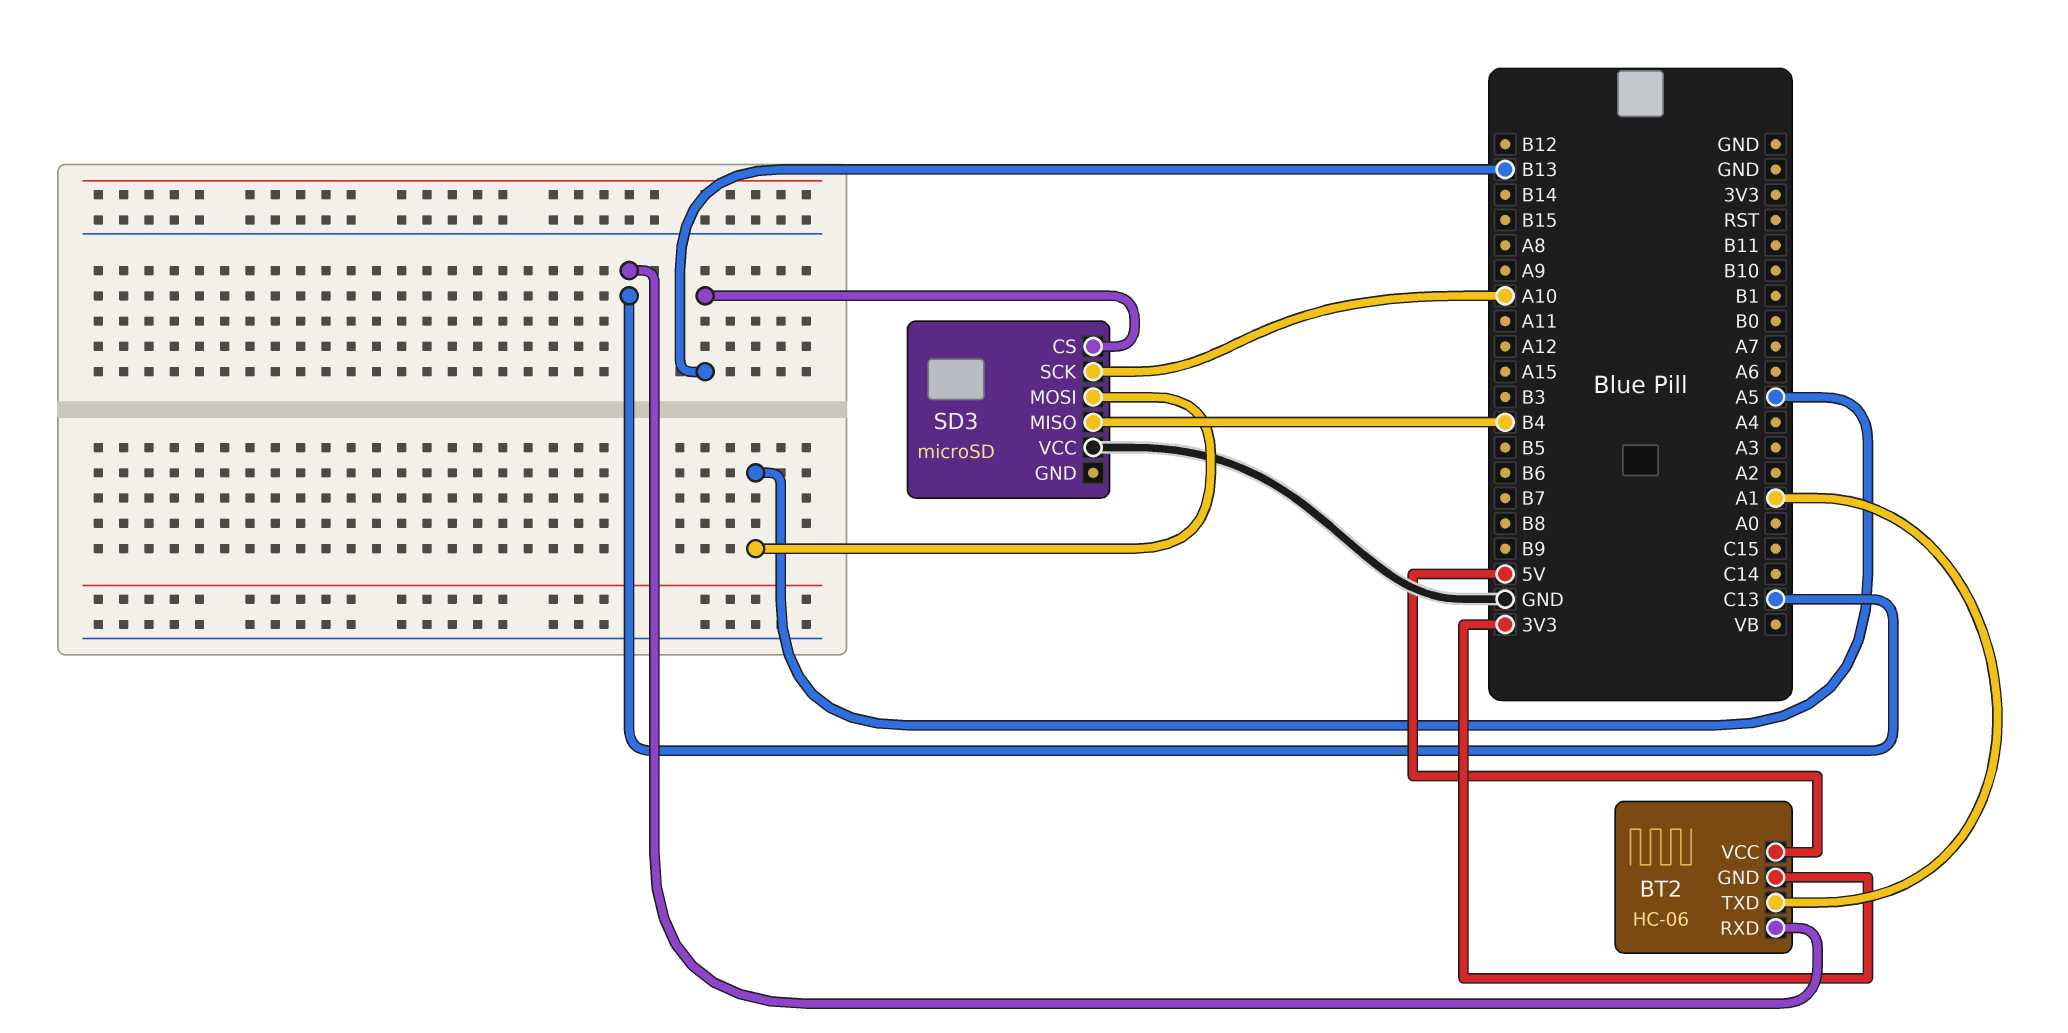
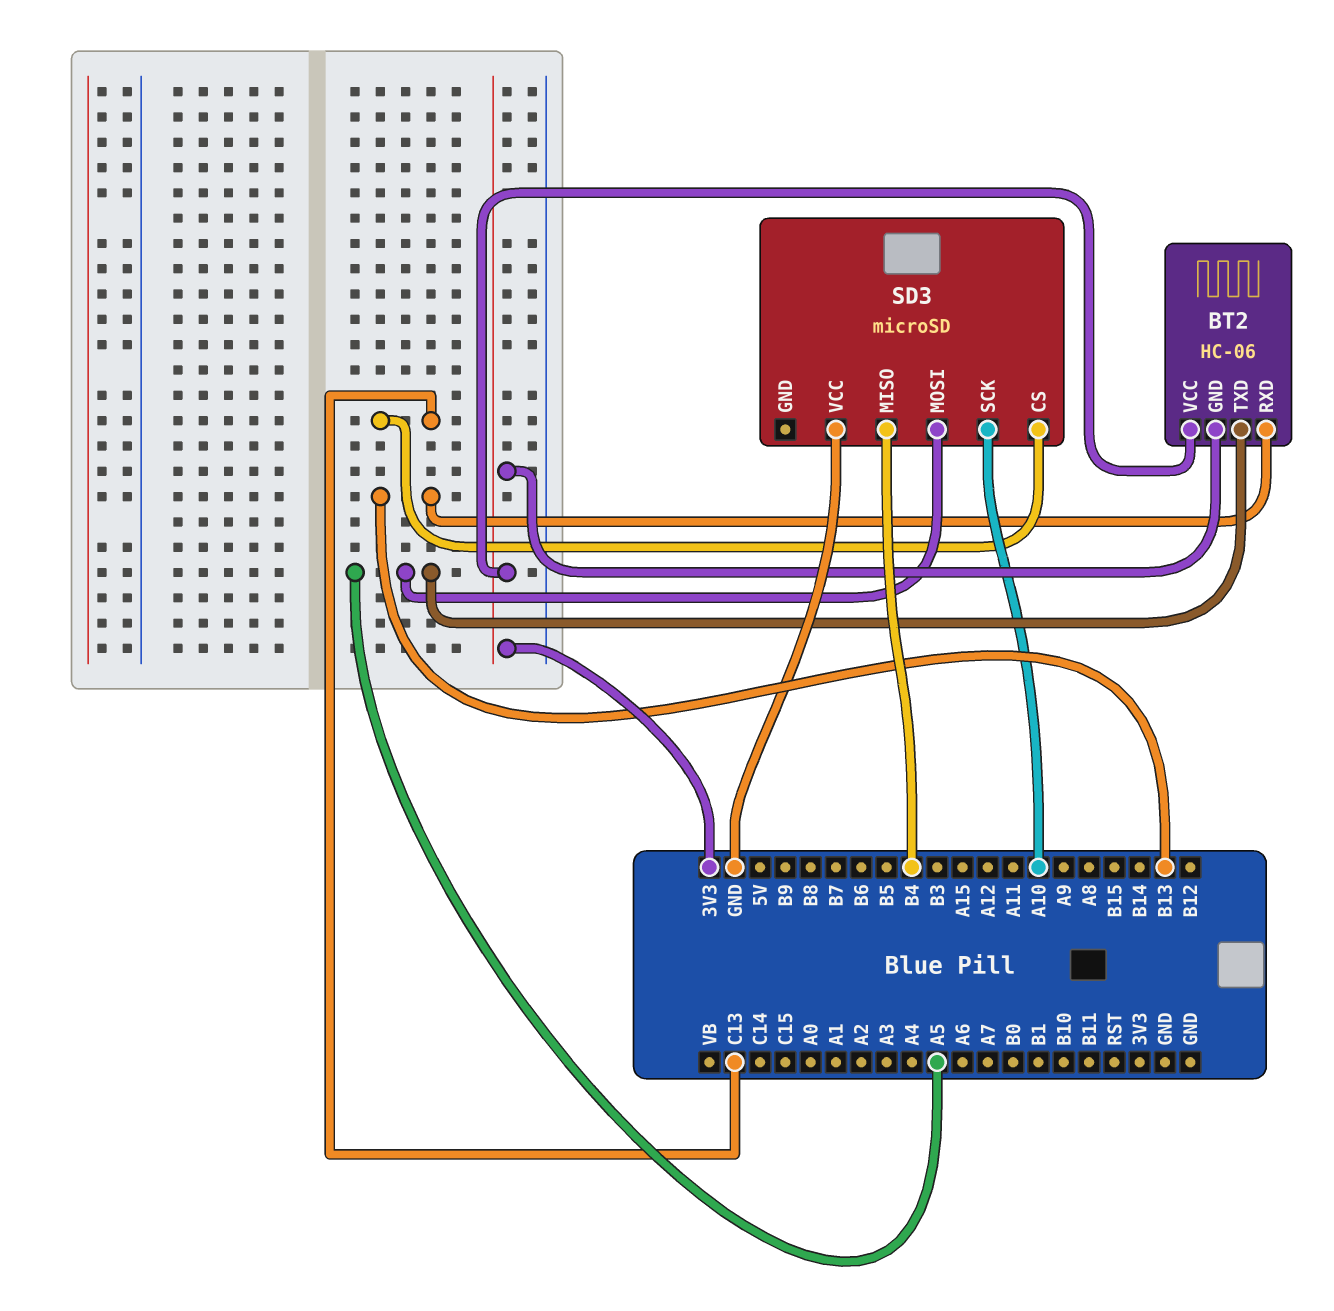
BT2 pin RXD: C13 -> B13
BT2 pin TXD: A1 -> A5
BT2 pin VCC: 5V -> 3V3
SD3 pin CS: B13 -> C13

